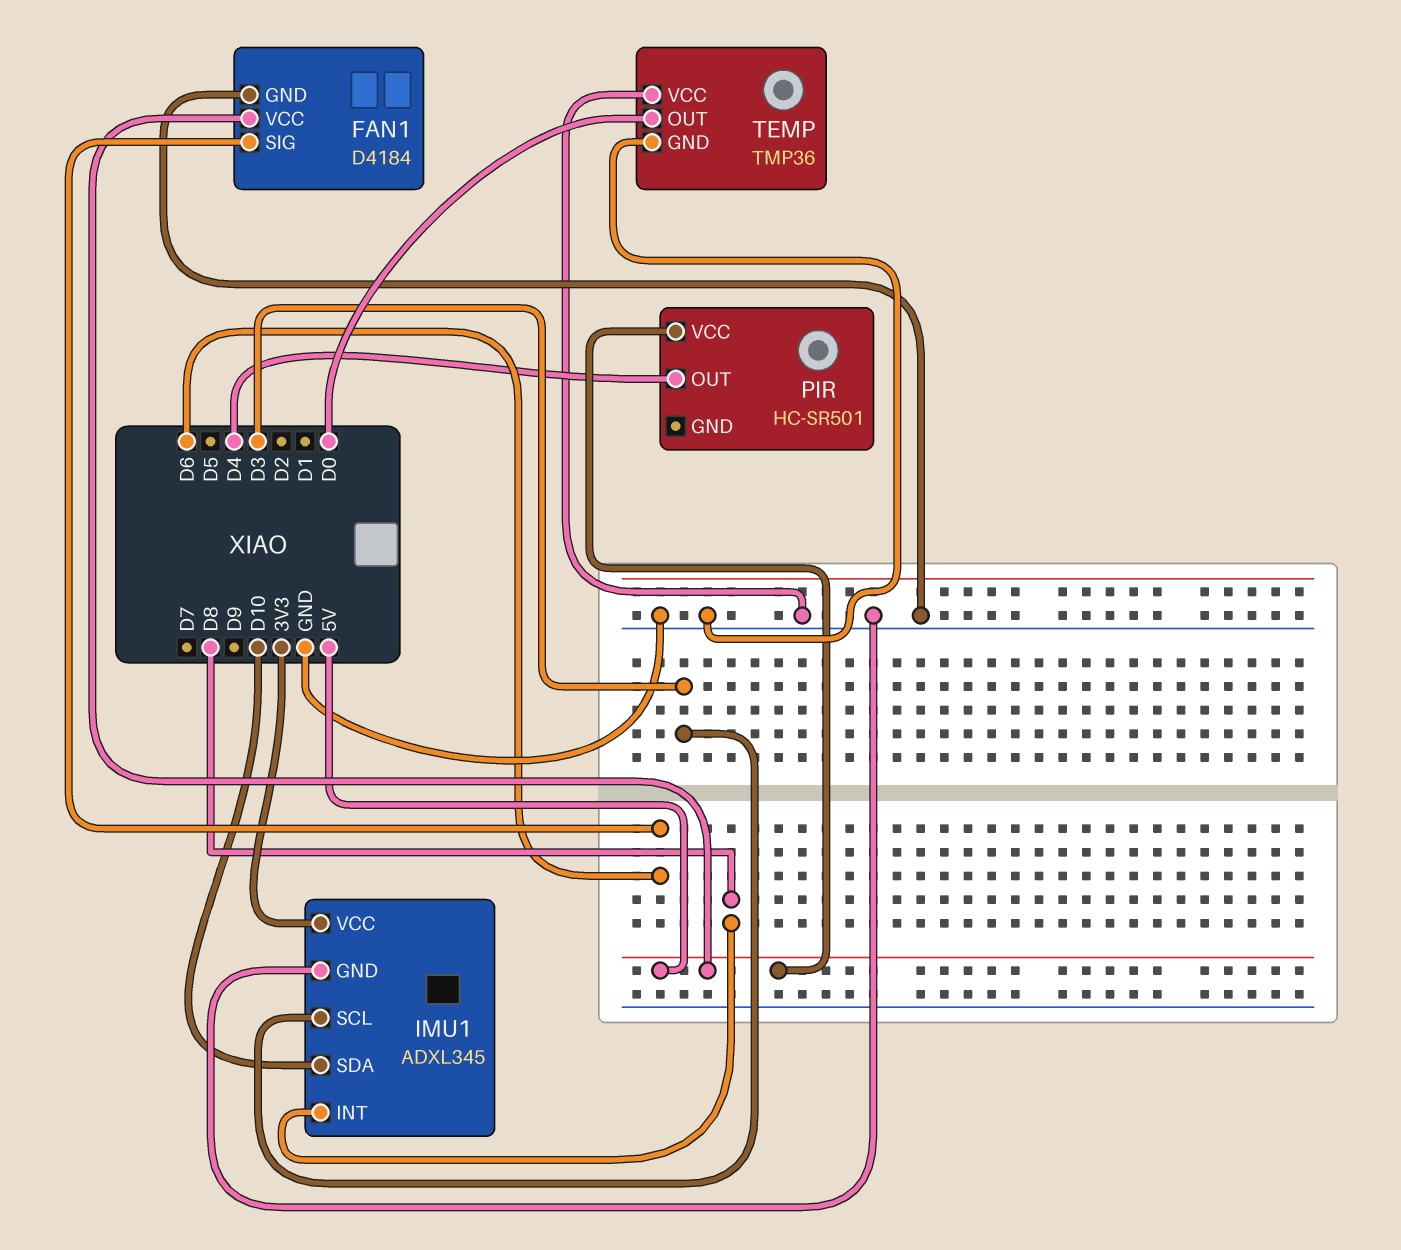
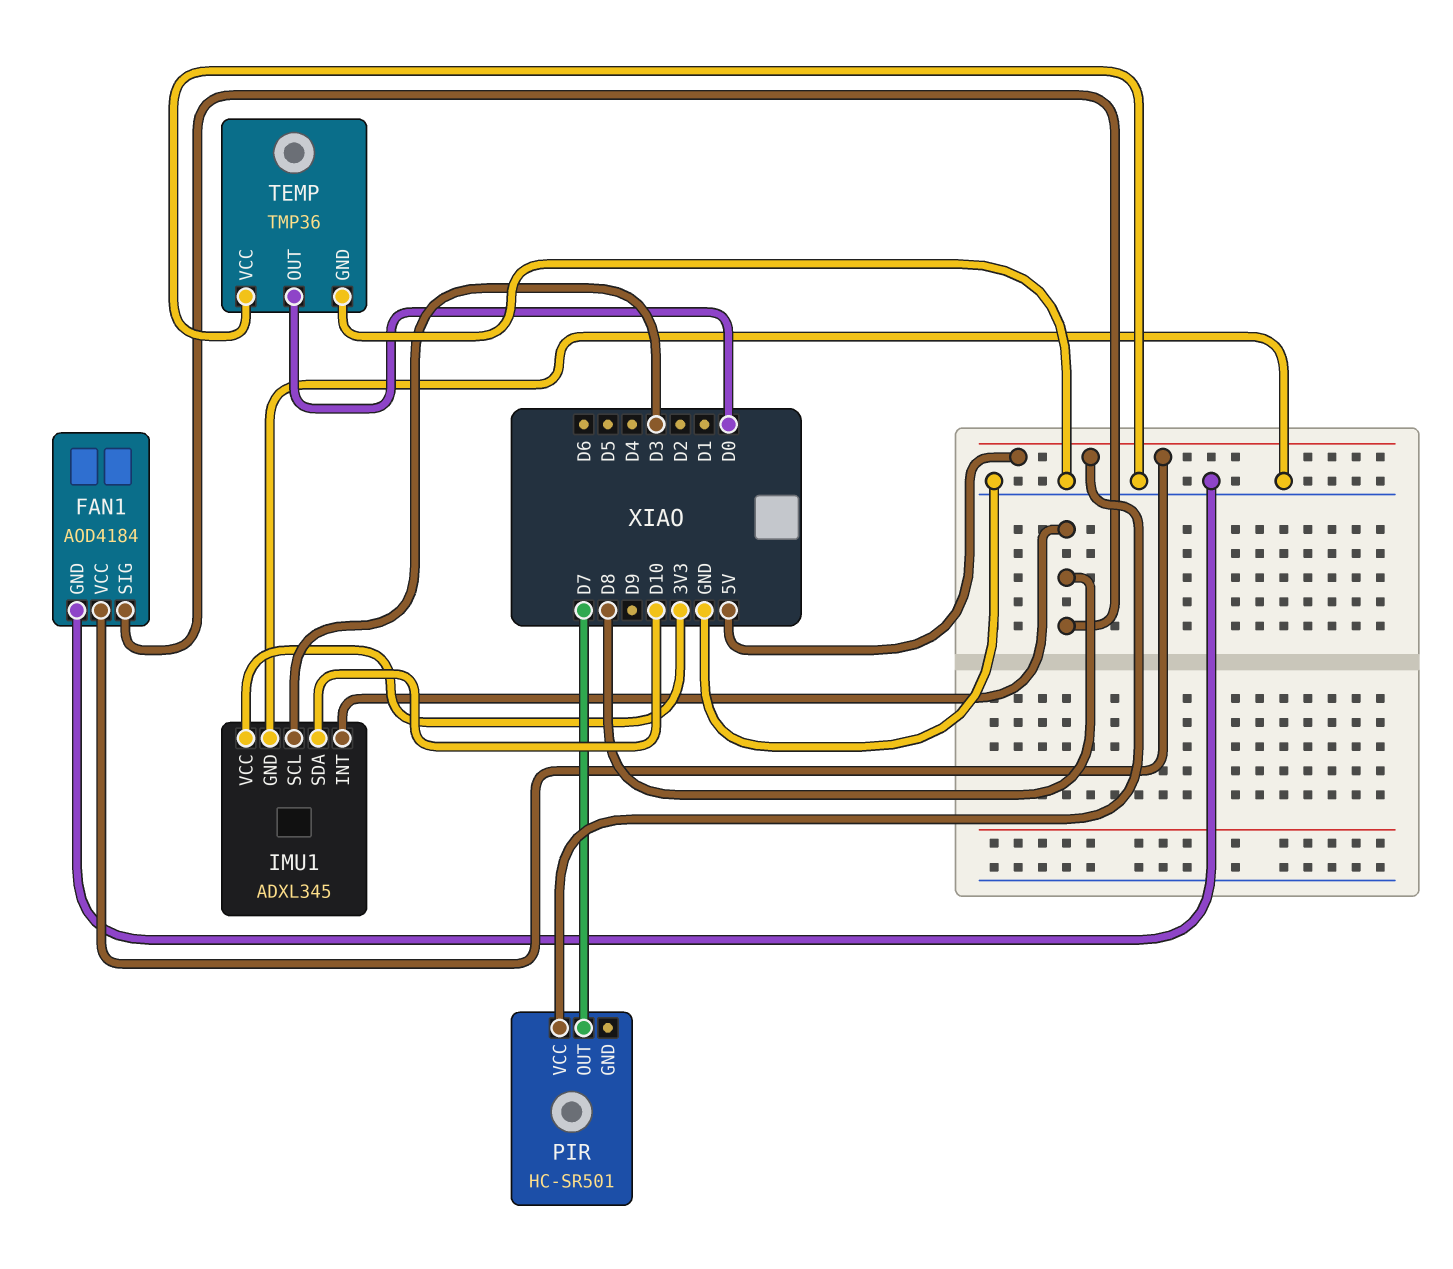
FAN1: D4184 -> AOD4184
FAN1 pin SIG: D6 -> D8
PIR pin OUT: D4 -> D7

